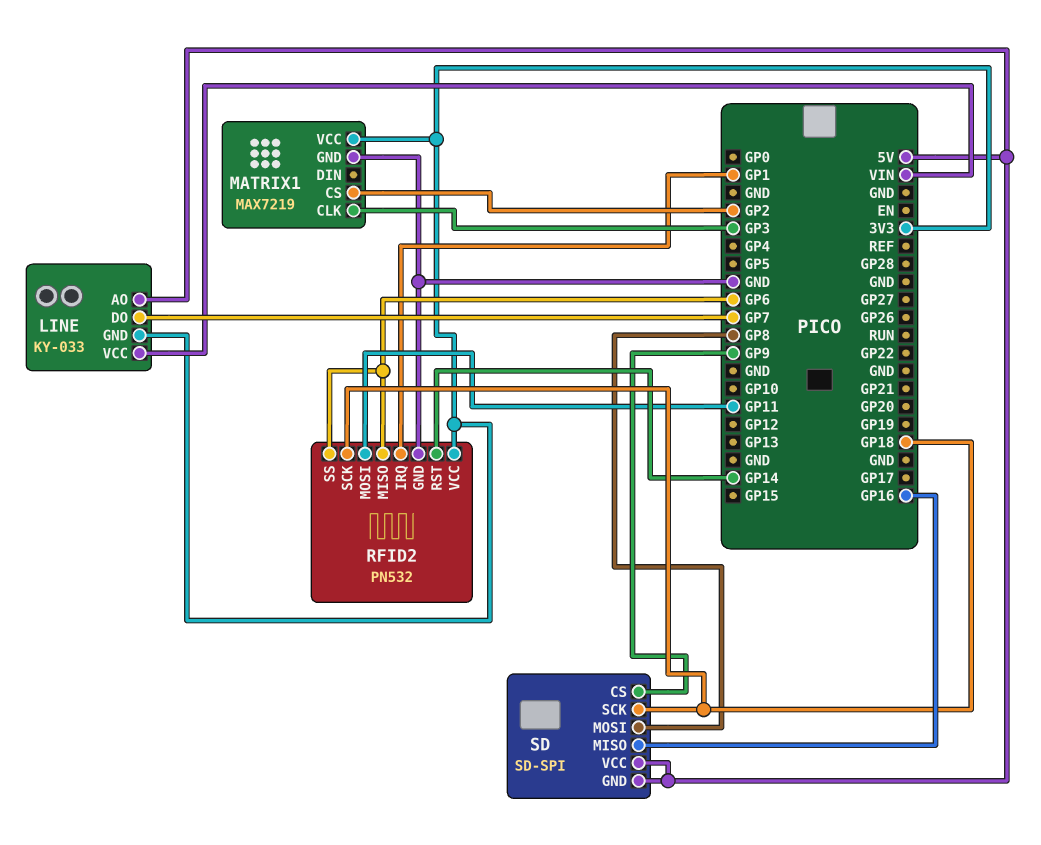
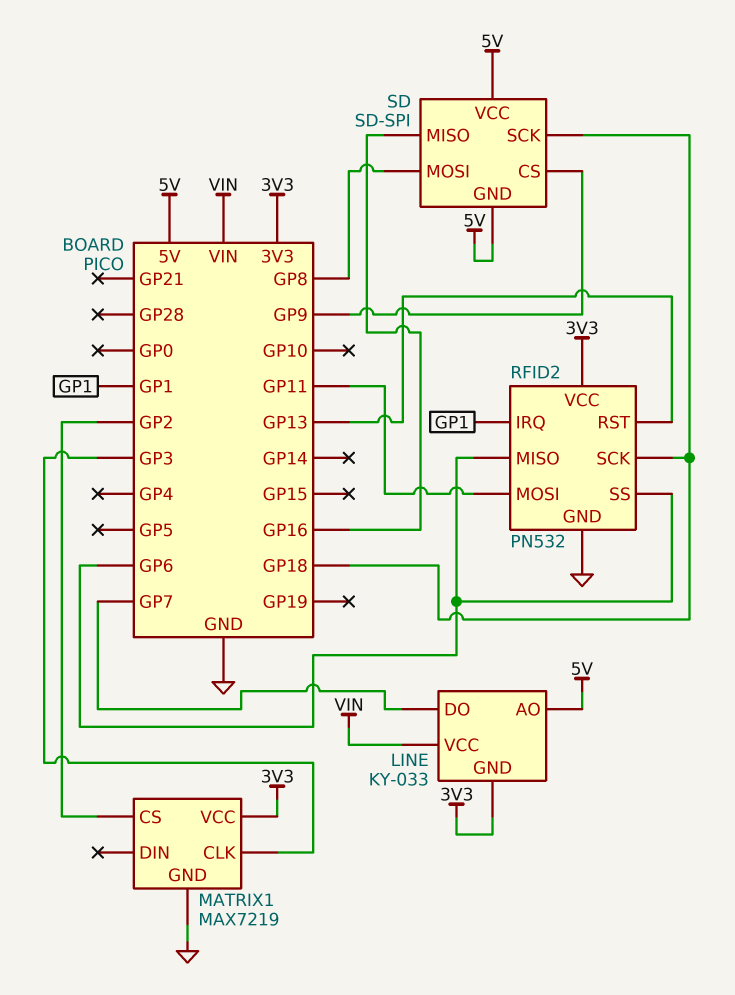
RFID2 pin RST: GP14 -> GP13

